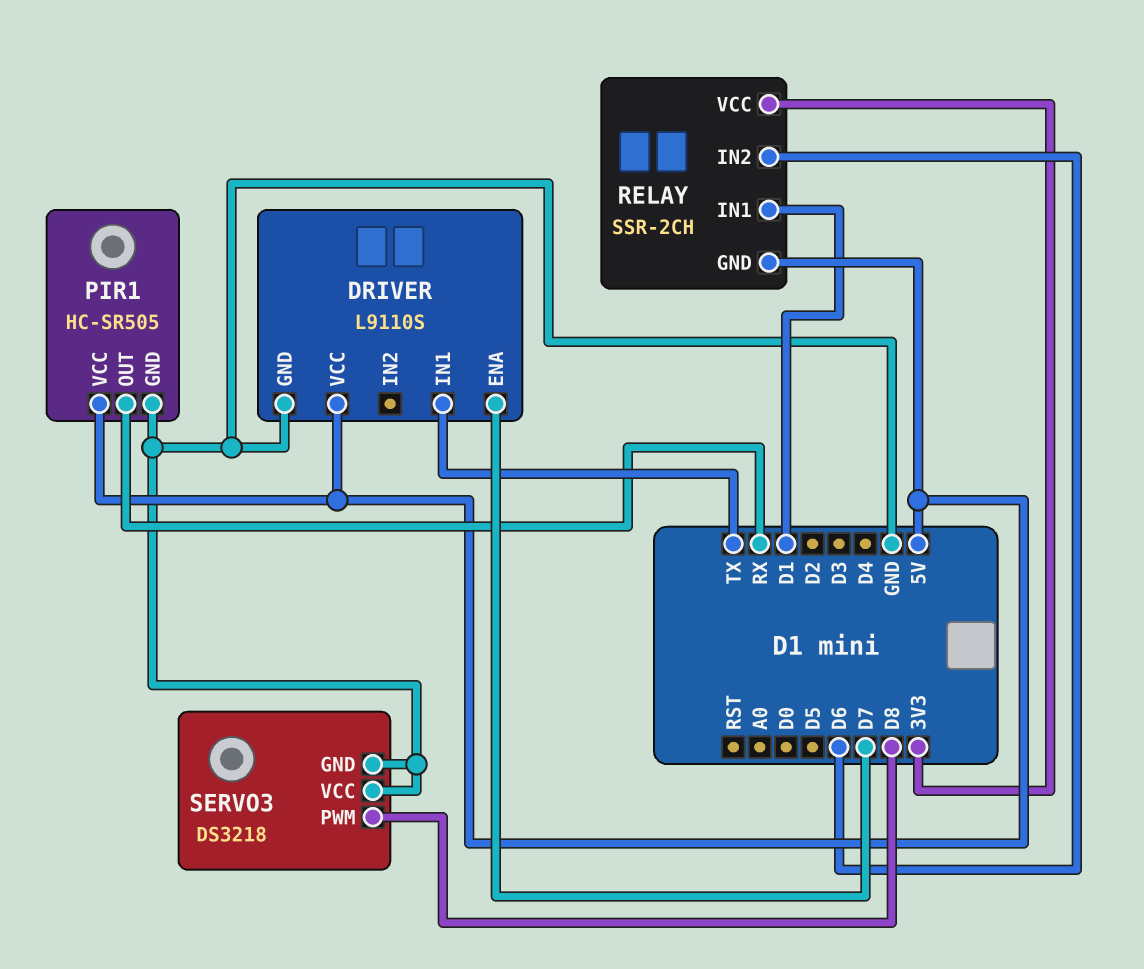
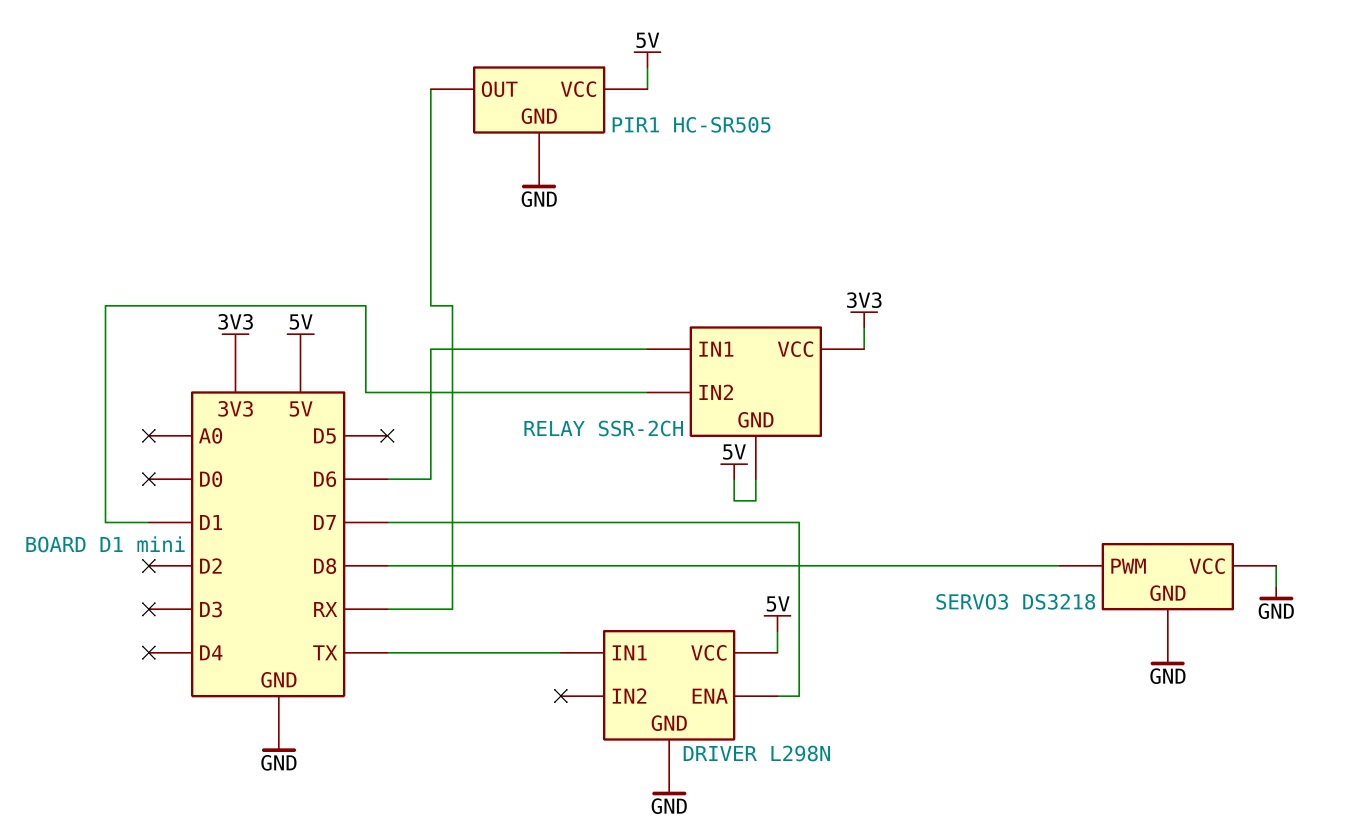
DRIVER: L9110S -> L298N
RELAY pin IN1: D1 -> D6
RELAY pin IN2: D6 -> D1

